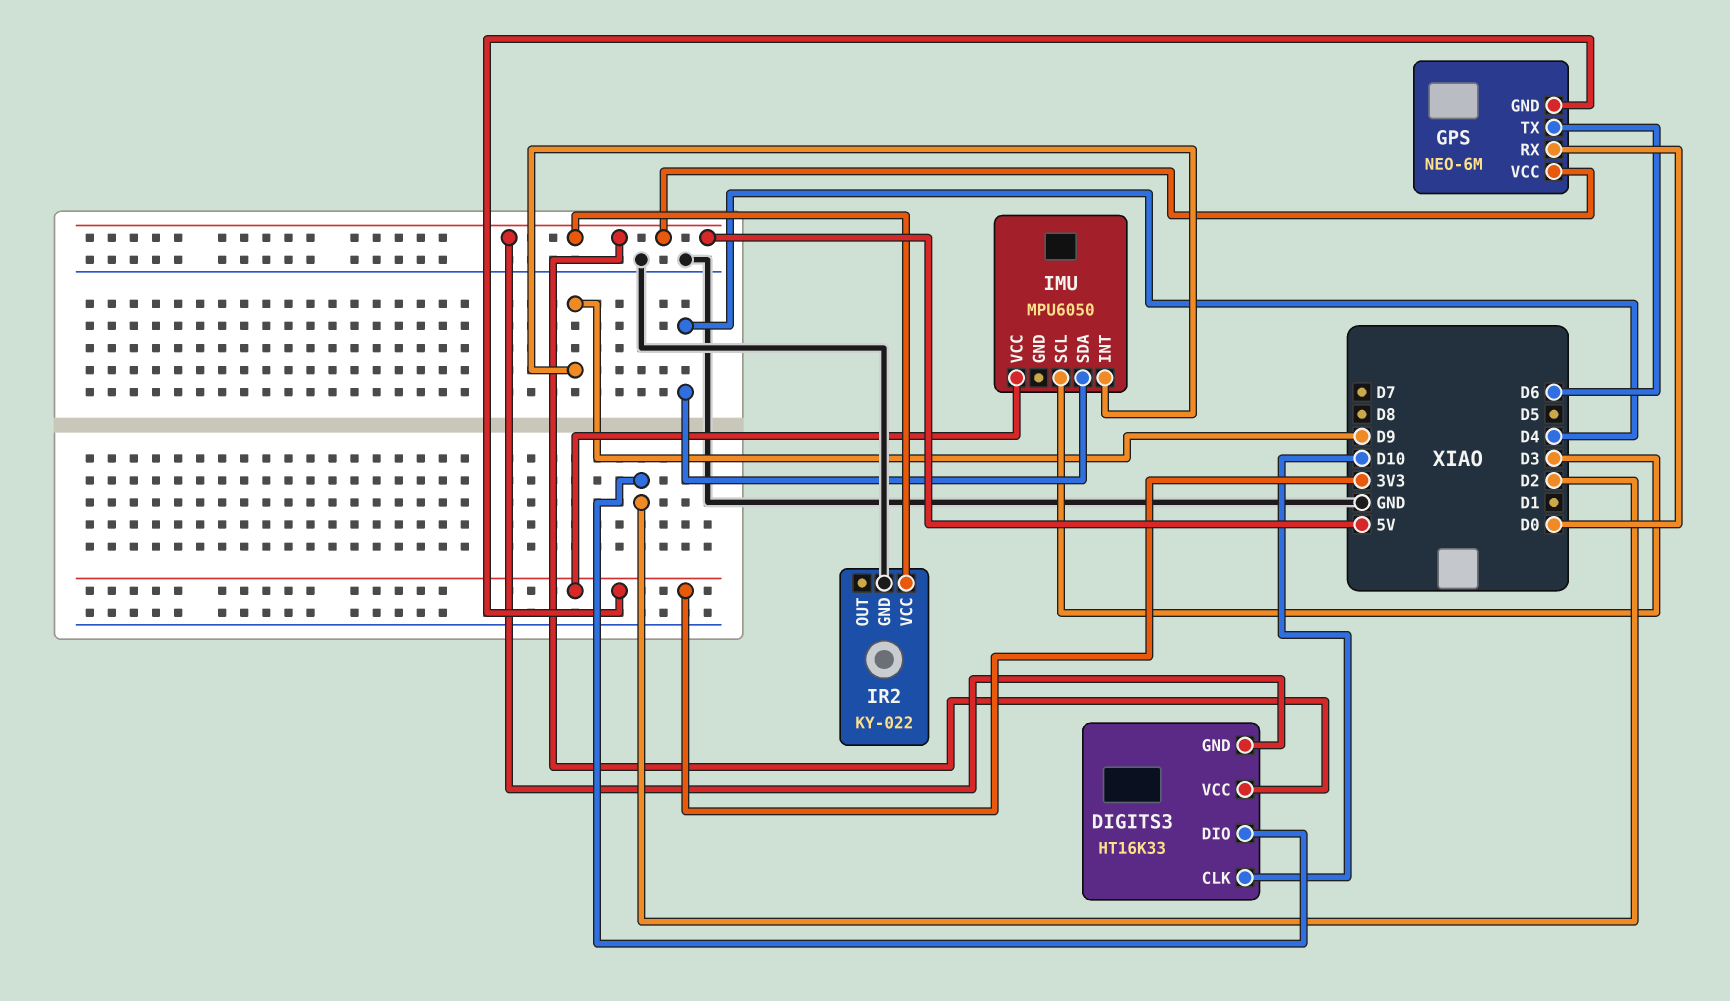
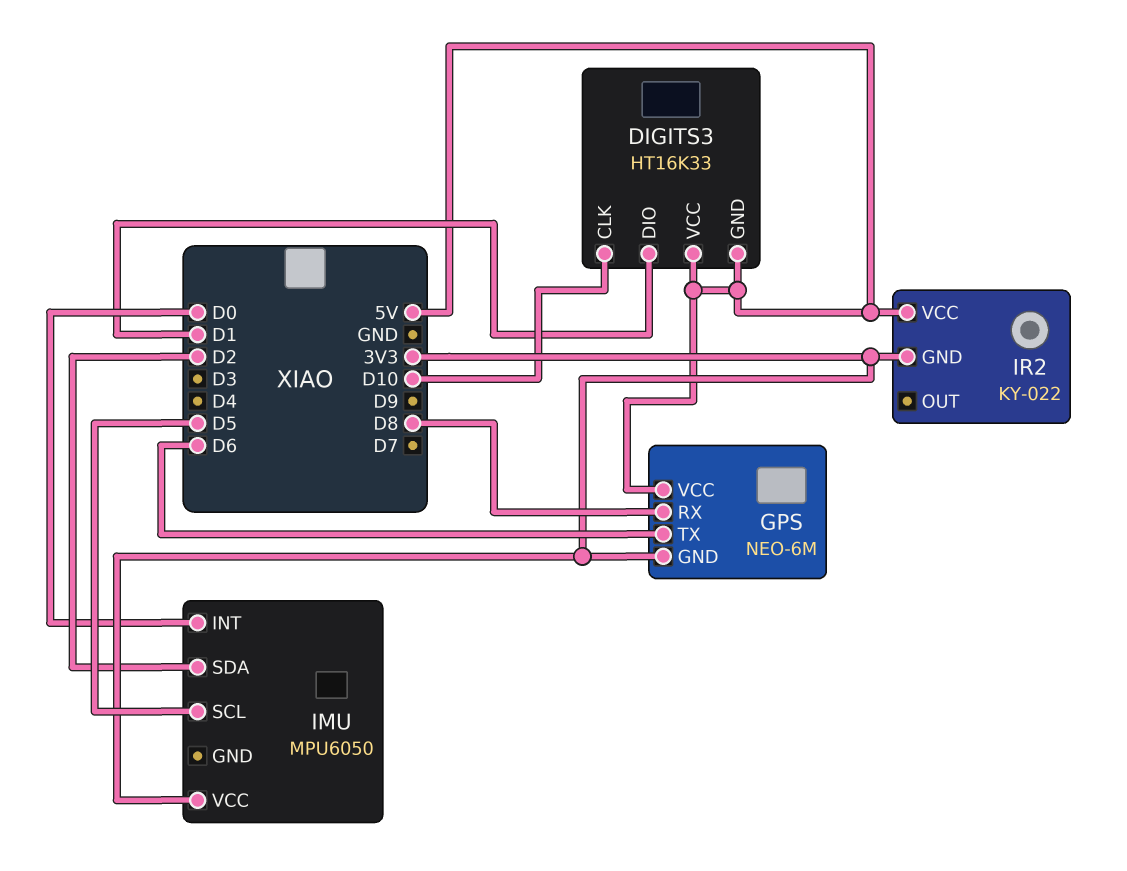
DIGITS3 pin DIO: D2 -> D1
GPS pin RX: D0 -> D8
IMU pin INT: D9 -> D0
IMU pin SCL: D3 -> D5
IMU pin SDA: D4 -> D2
IR2 pin GND: GND -> 3V3

